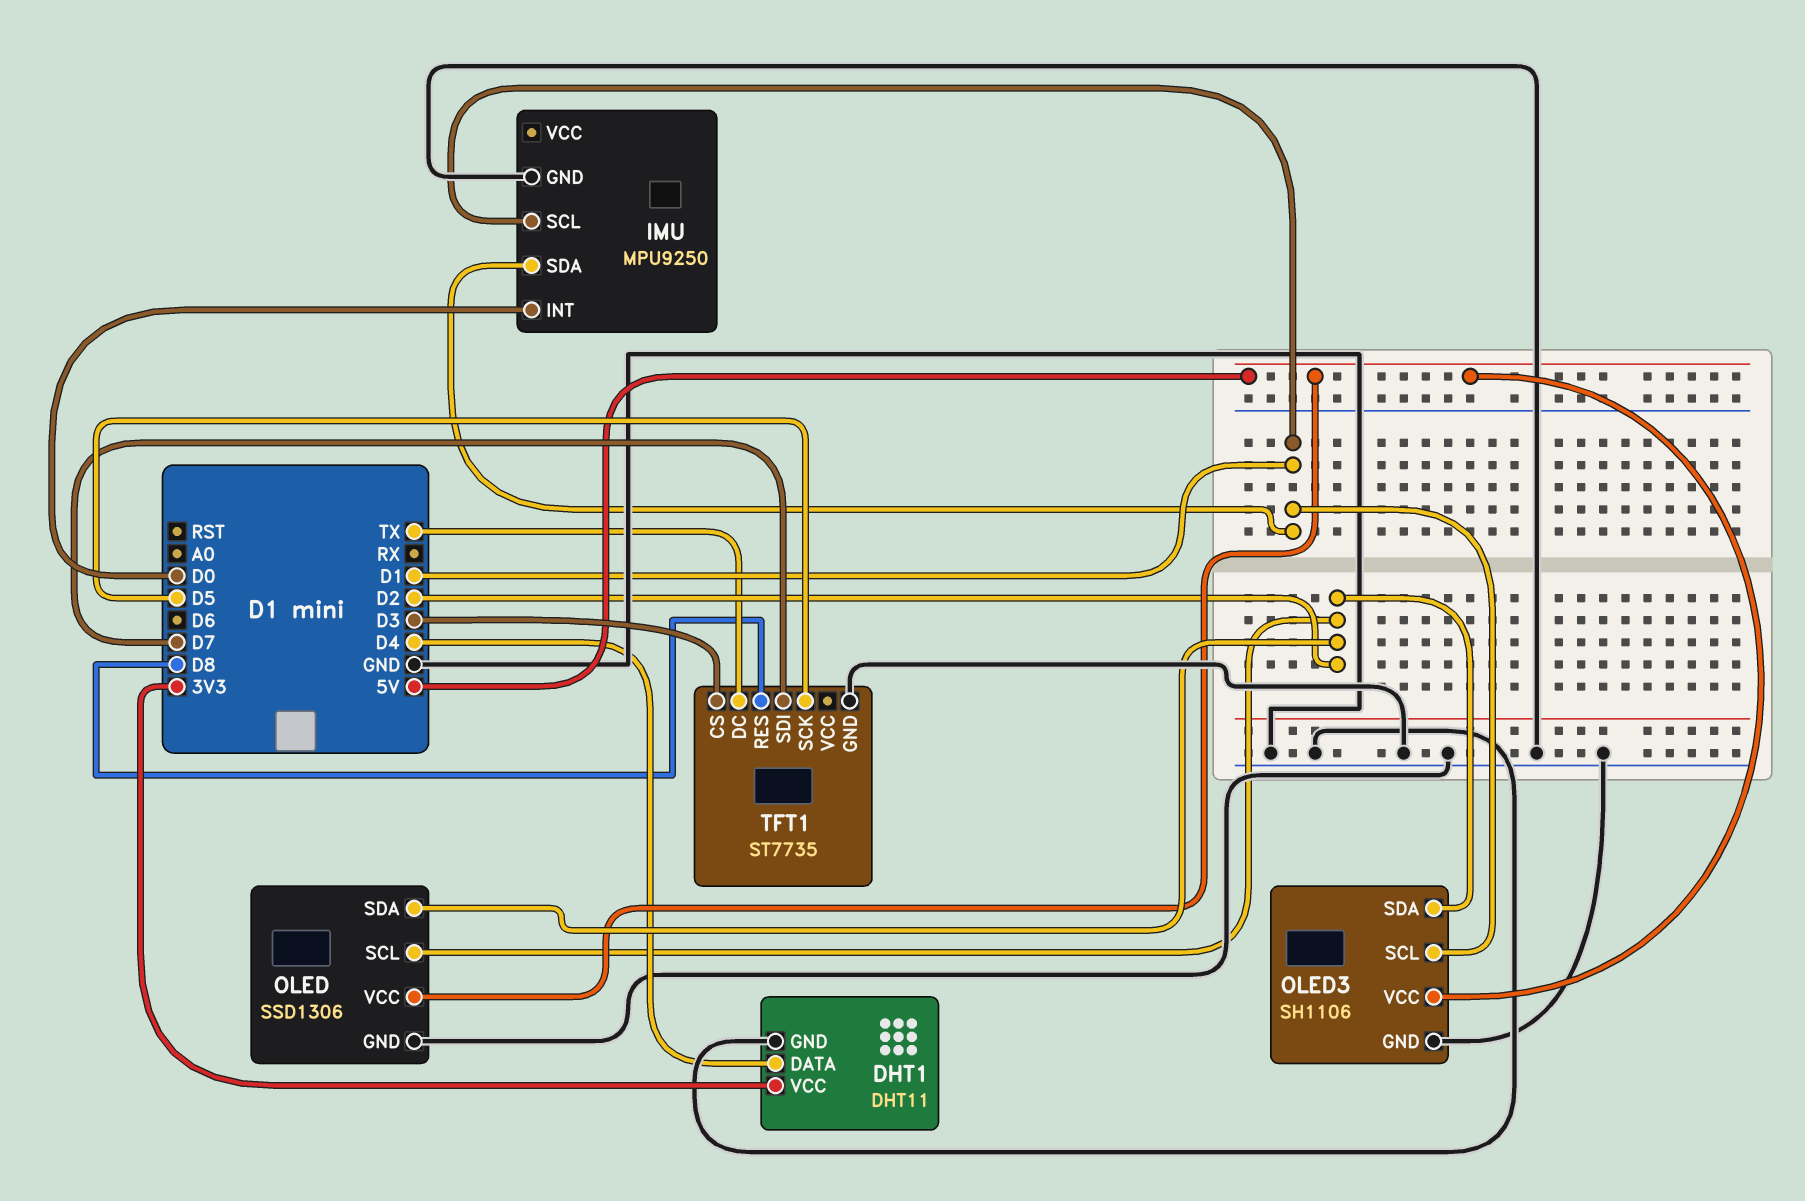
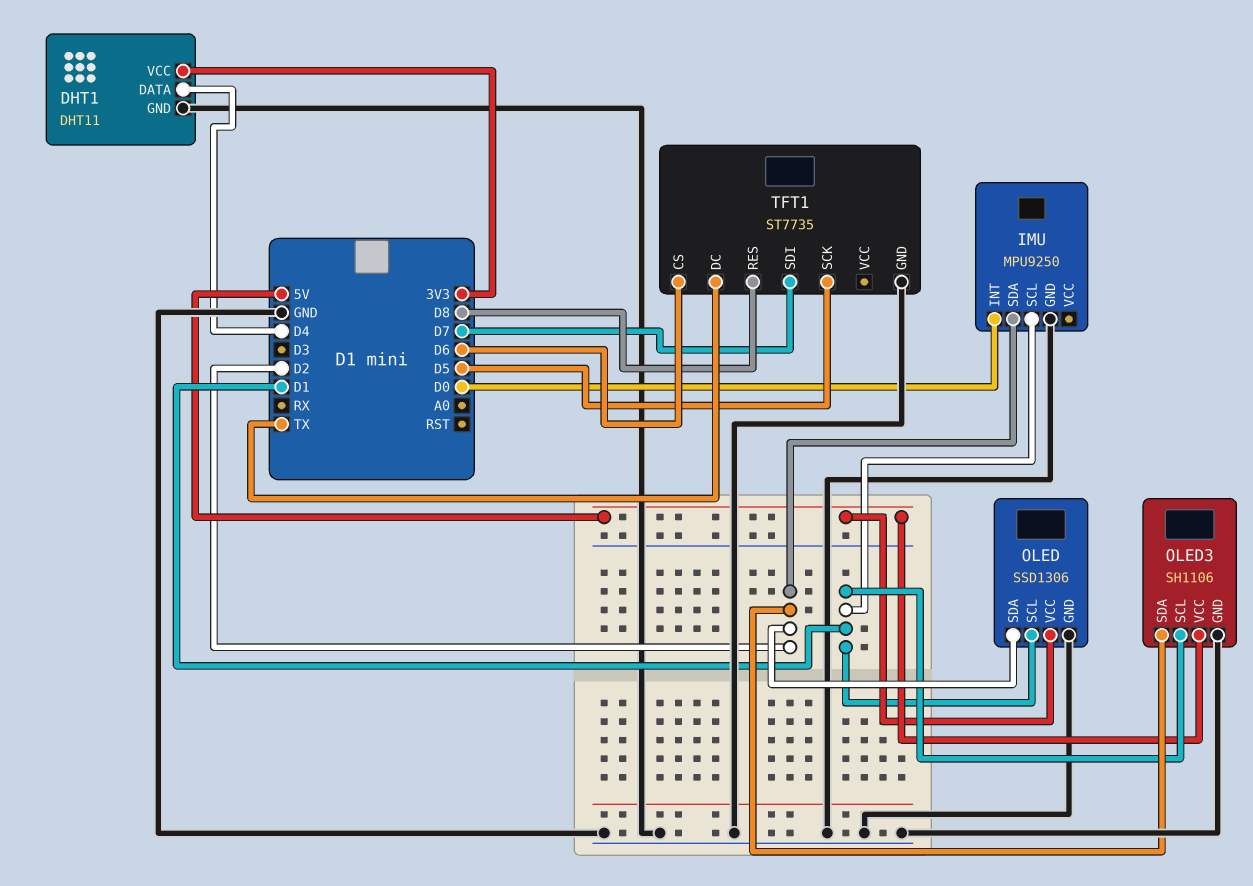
IMU pin SDA: D1 -> D2
OLED pin SCL: D2 -> D1
TFT1 pin CS: D3 -> D6

